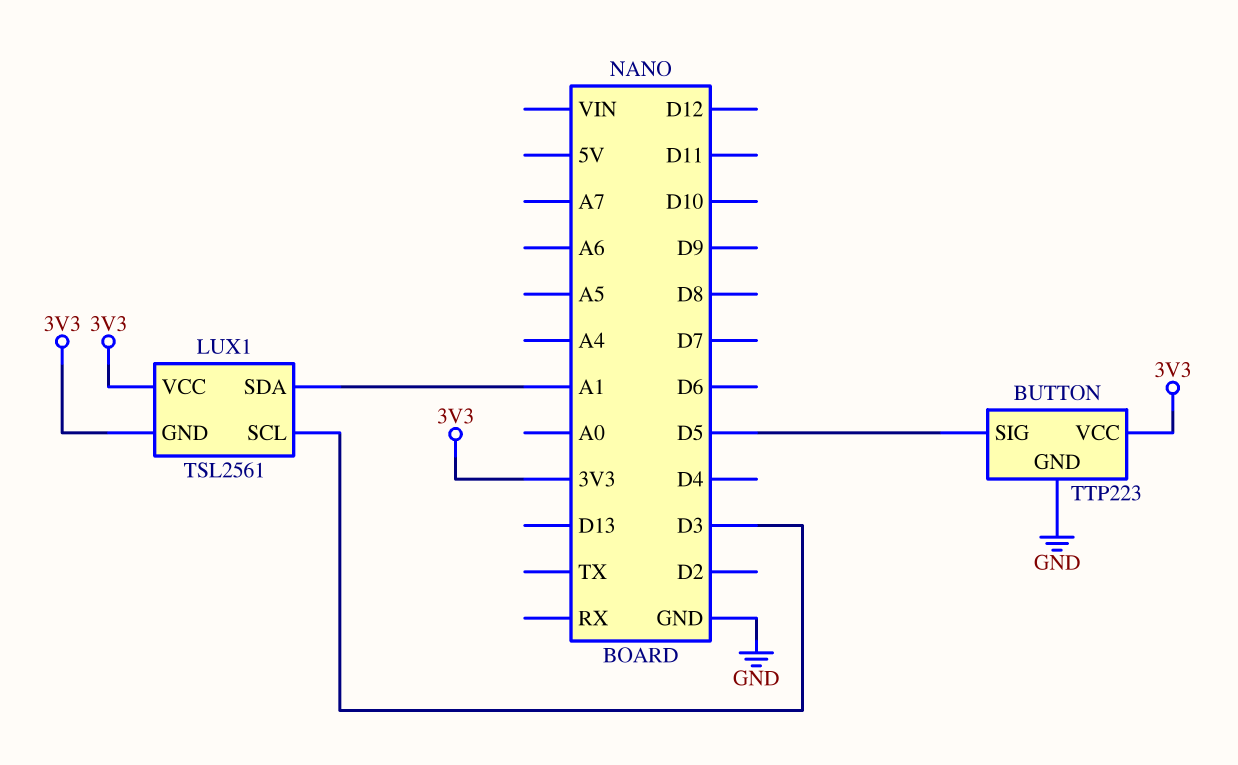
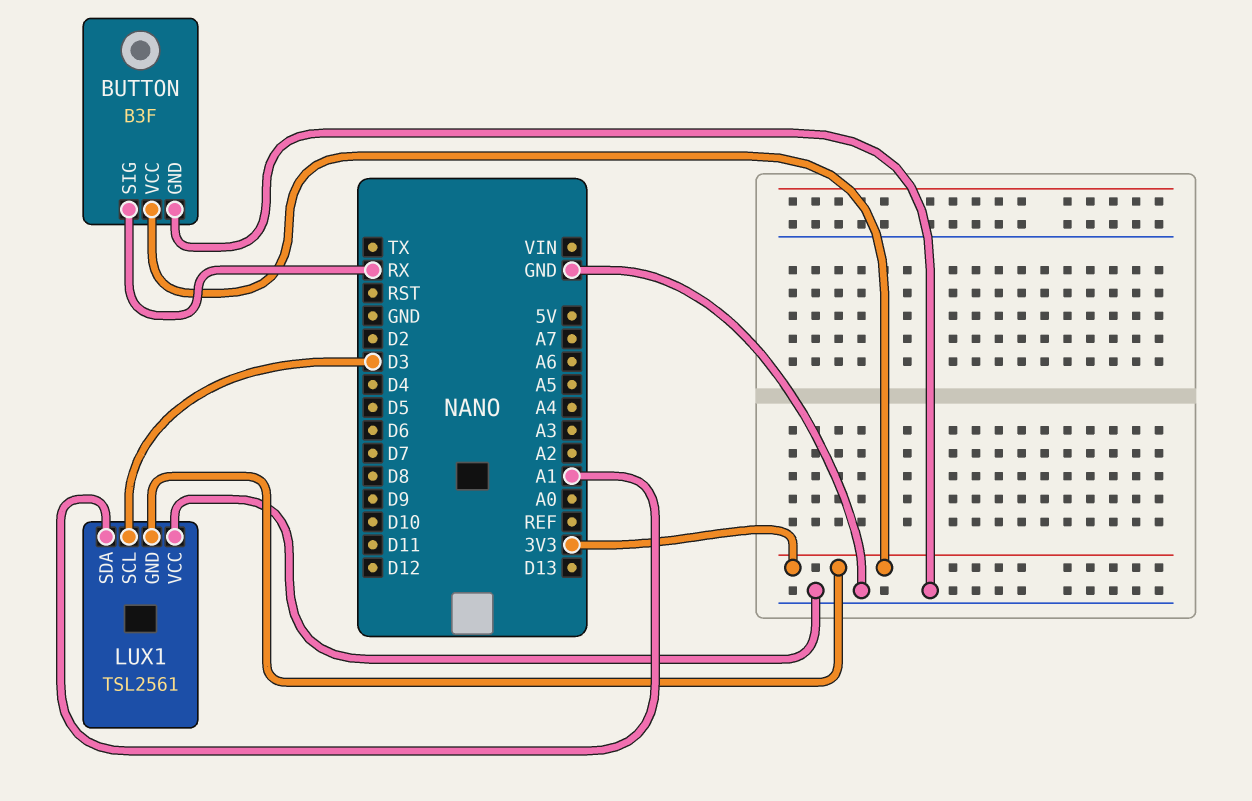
BUTTON: TTP223 -> B3F
BUTTON pin SIG: D5 -> RX
LUX1 pin VCC: 3V3 -> GND

